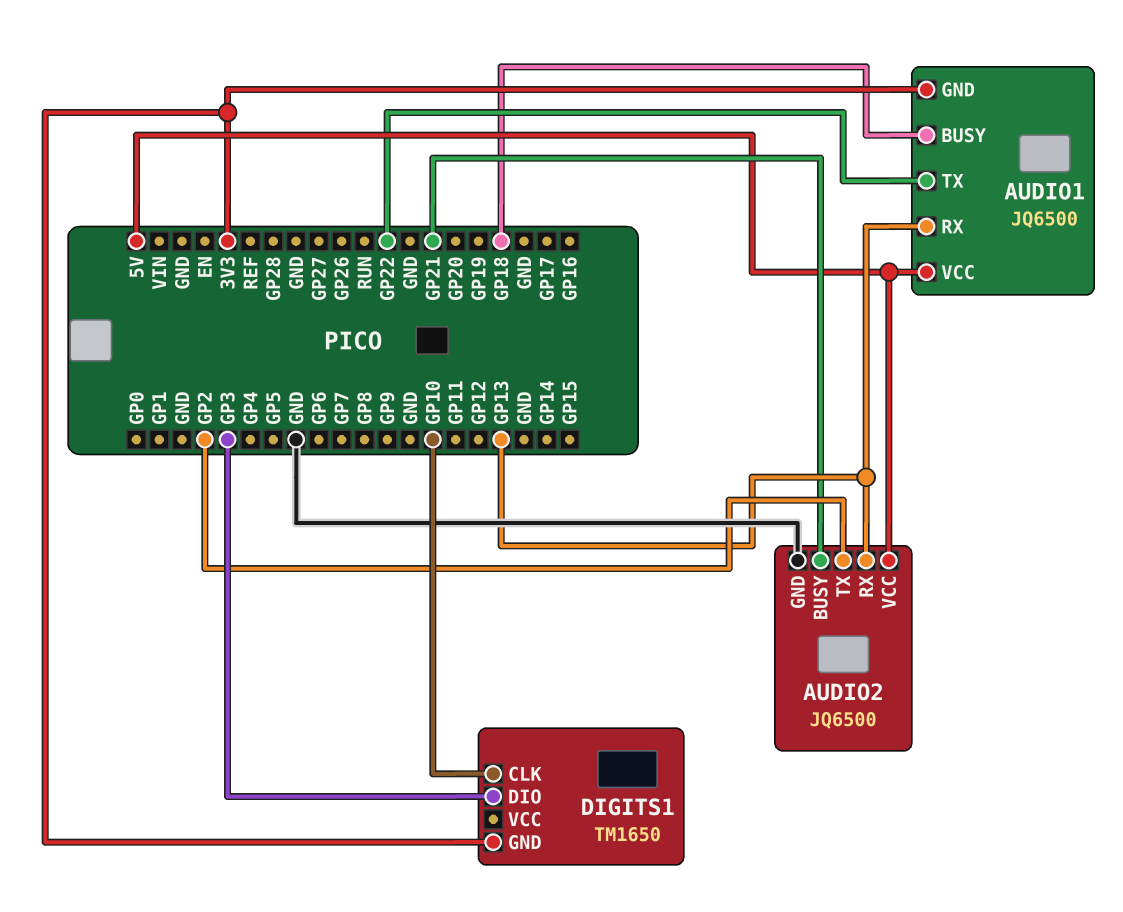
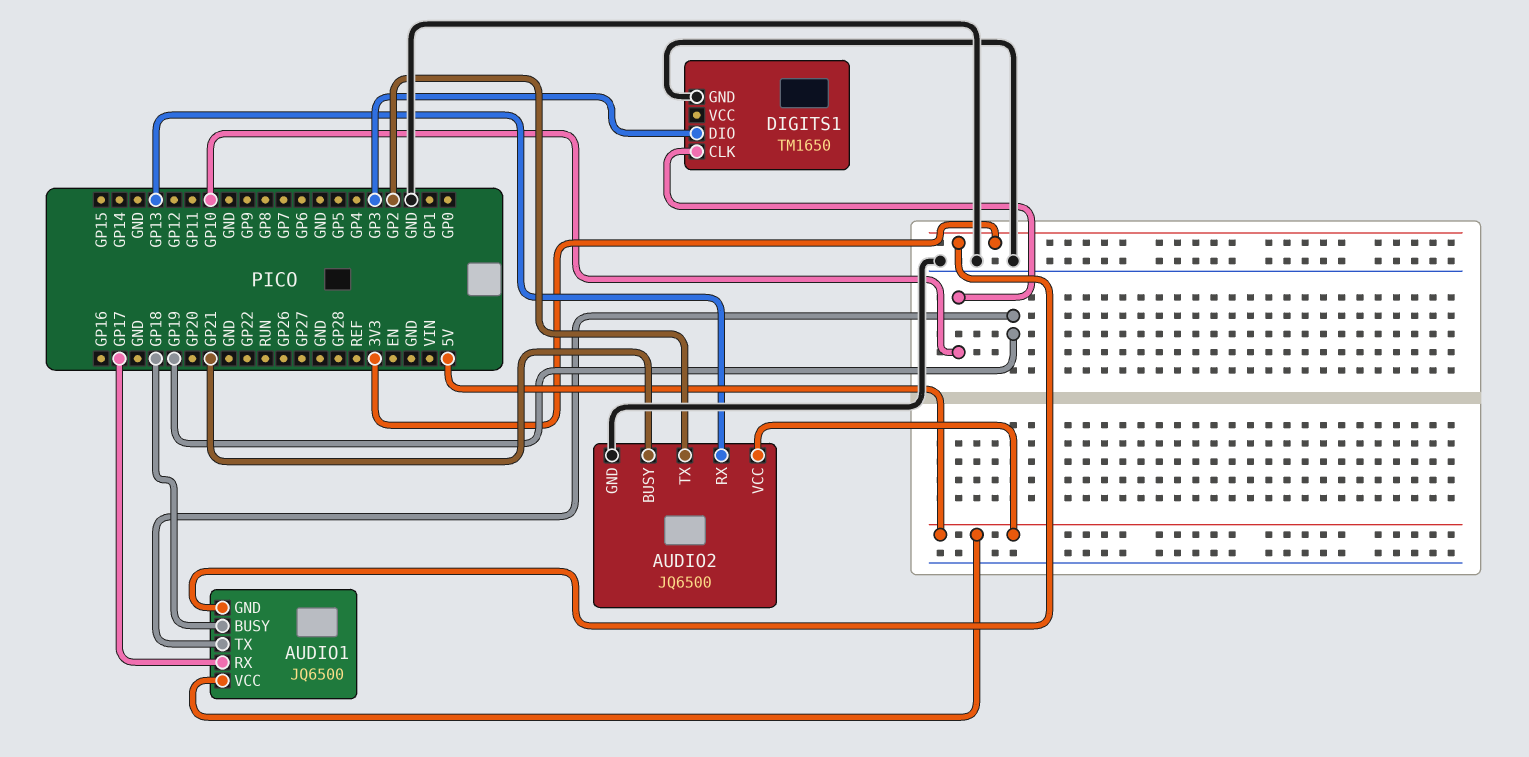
AUDIO1 pin RX: GP13 -> GP17
AUDIO1 pin TX: GP22 -> GP19
DIGITS1 pin GND: 3V3 -> GND

